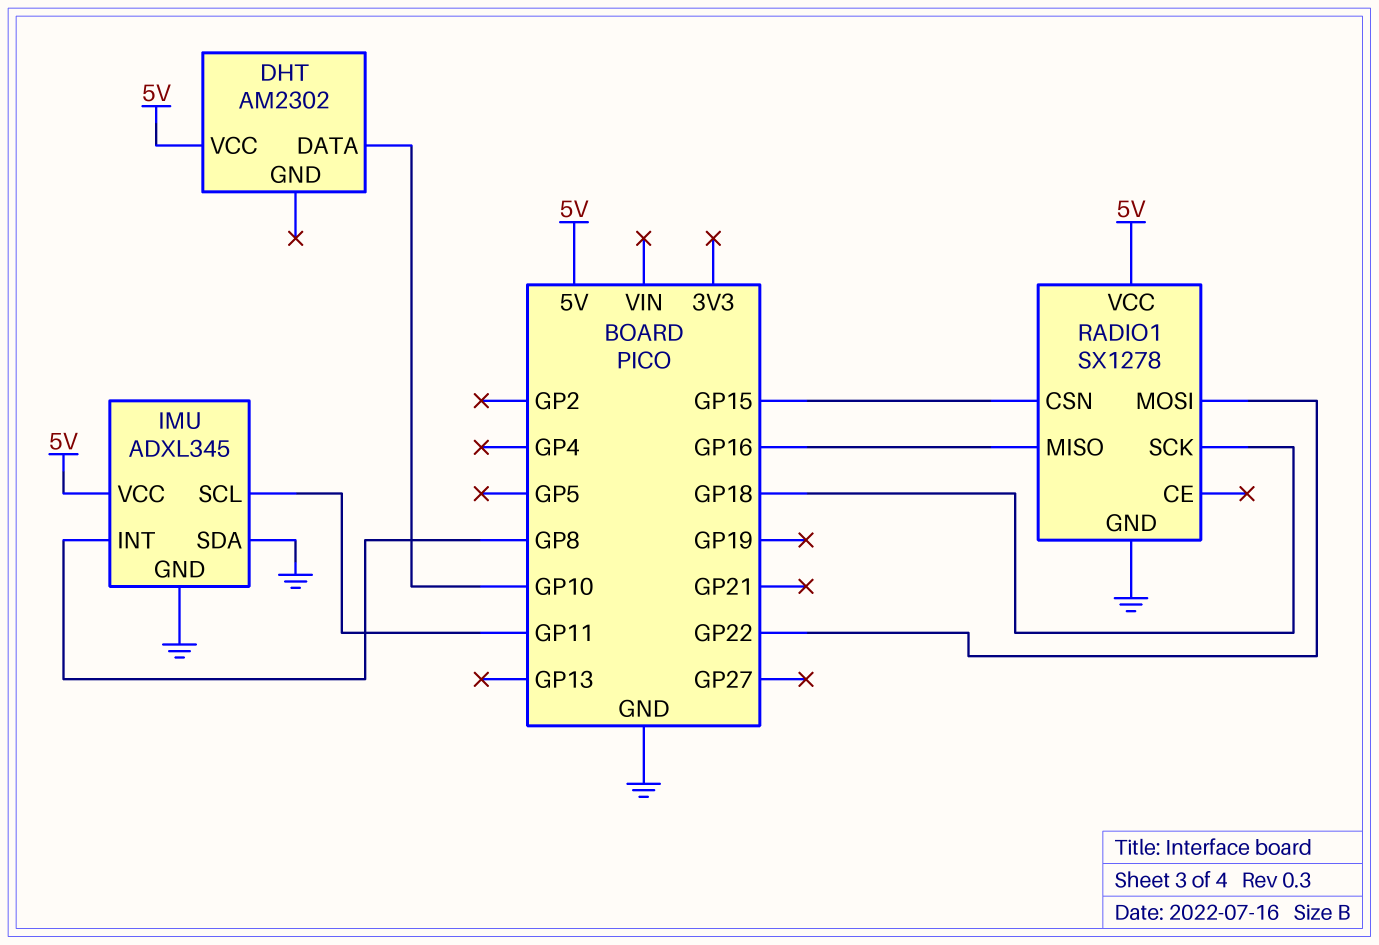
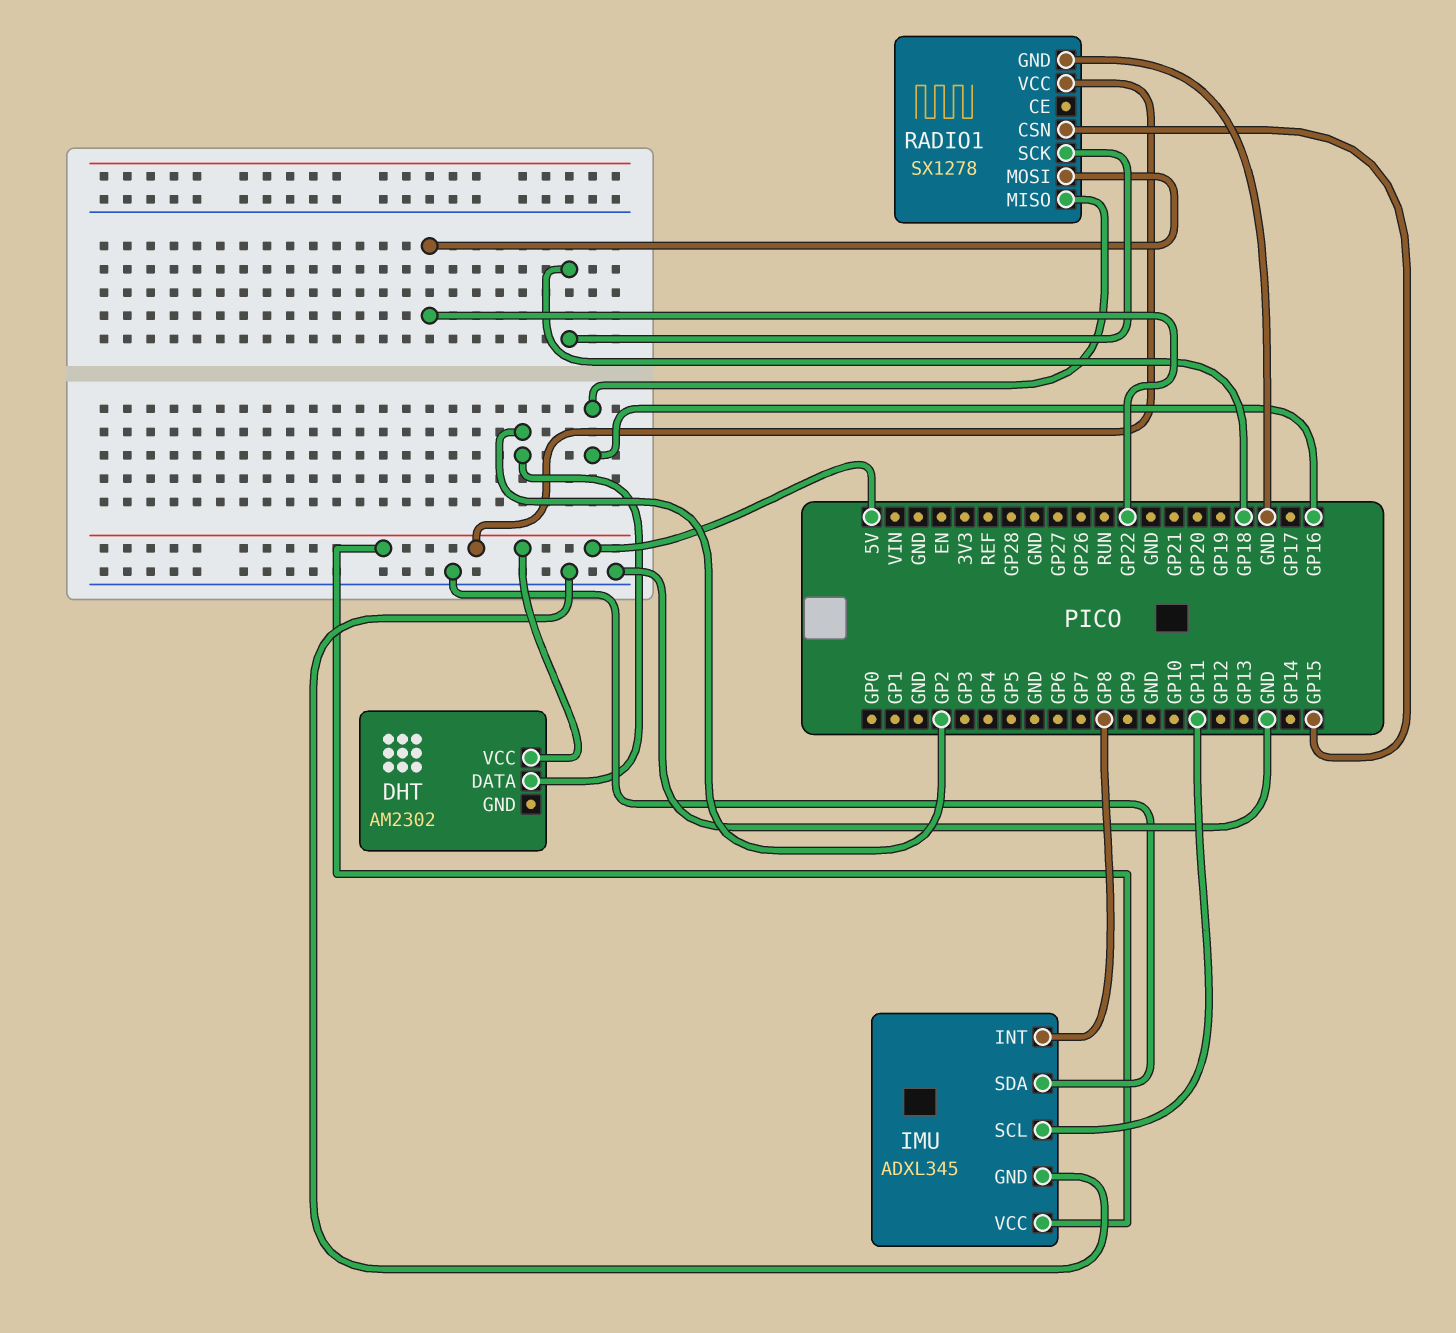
DHT pin DATA: GP10 -> GP2

